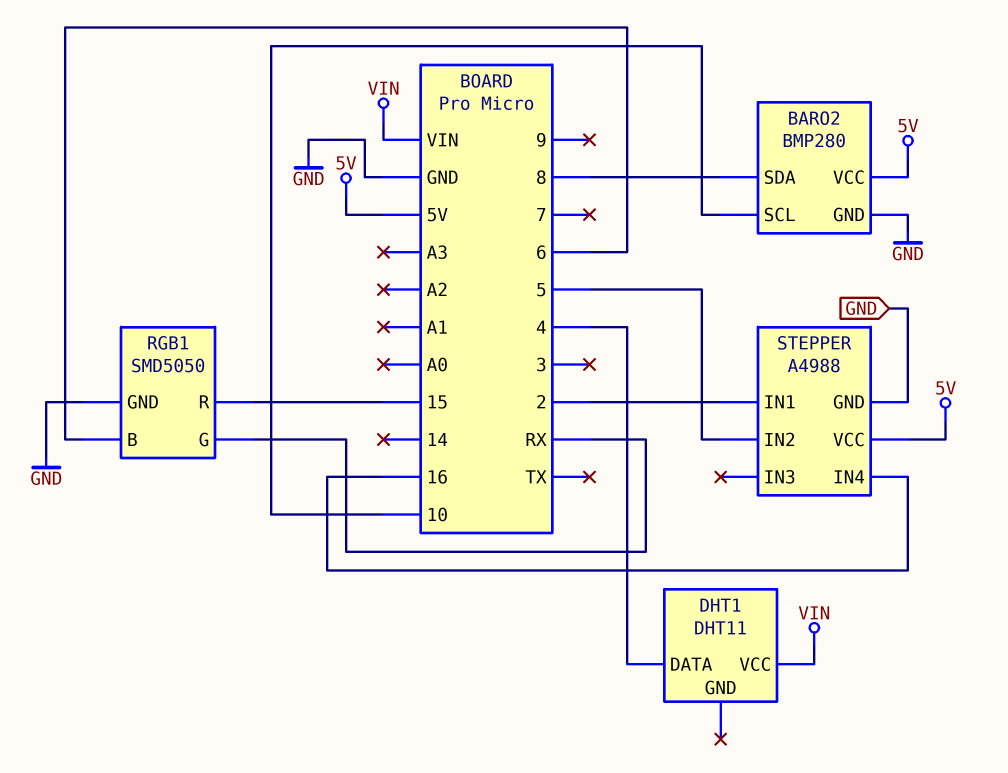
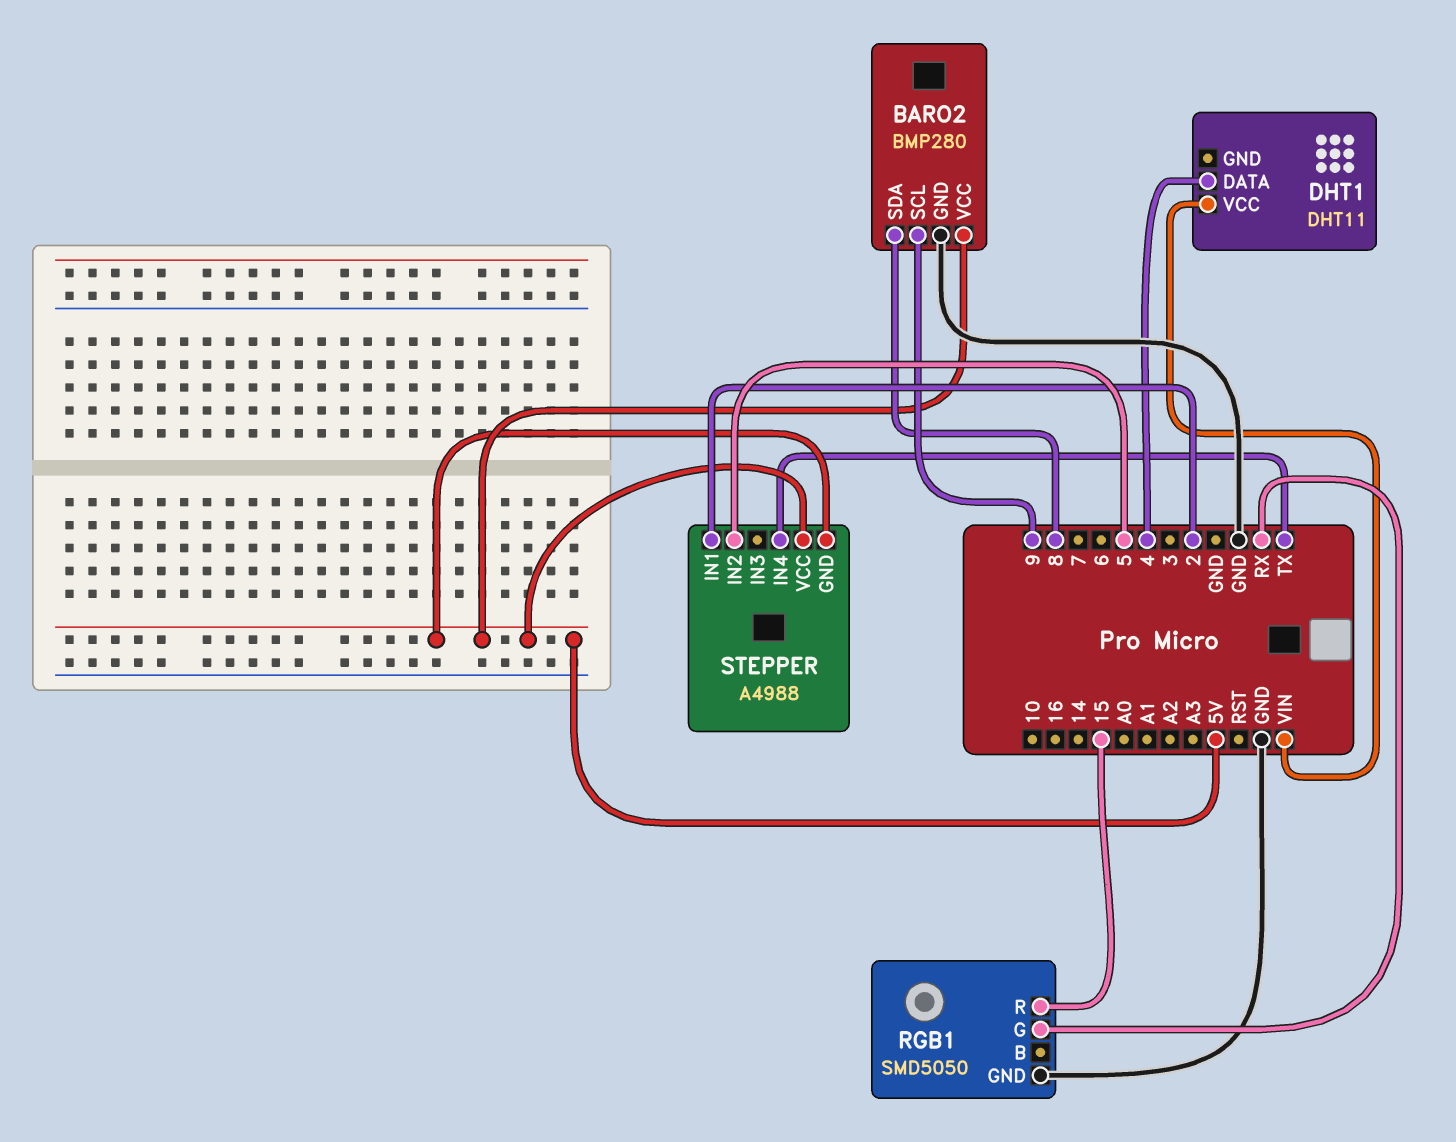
BARO2 pin SCL: 10 -> 9
RGB1 pin B: 6 -> none
STEPPER pin GND: GND -> 5V
STEPPER pin IN4: 16 -> TX

